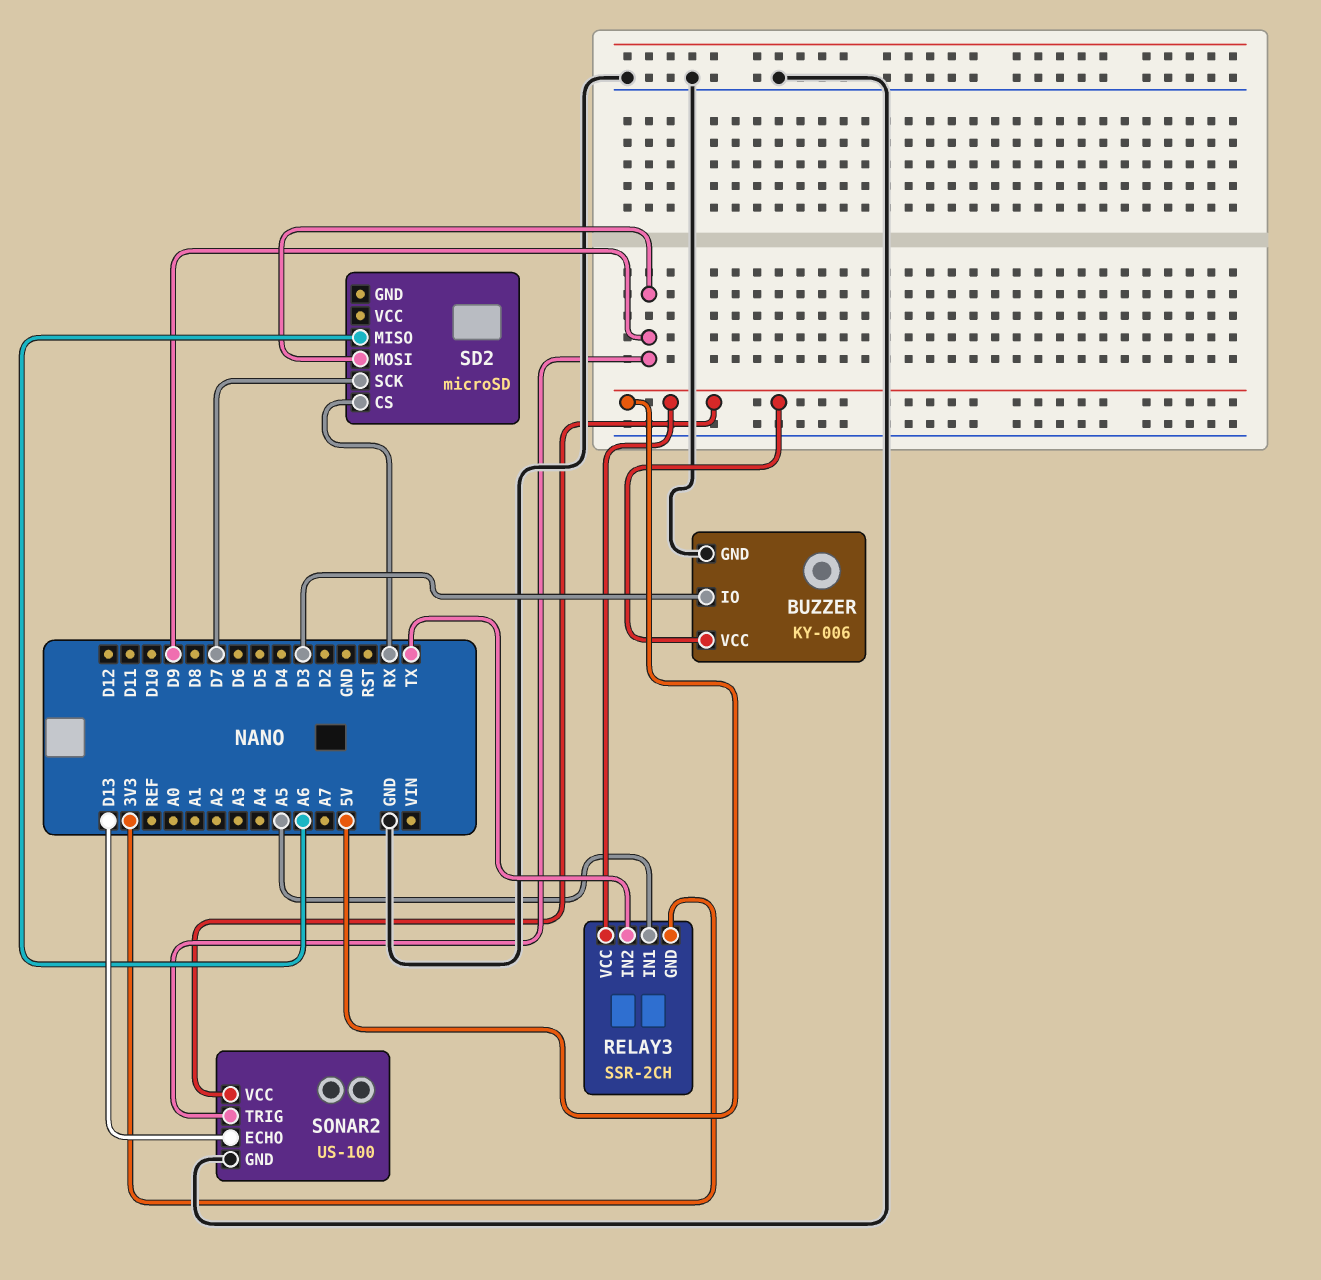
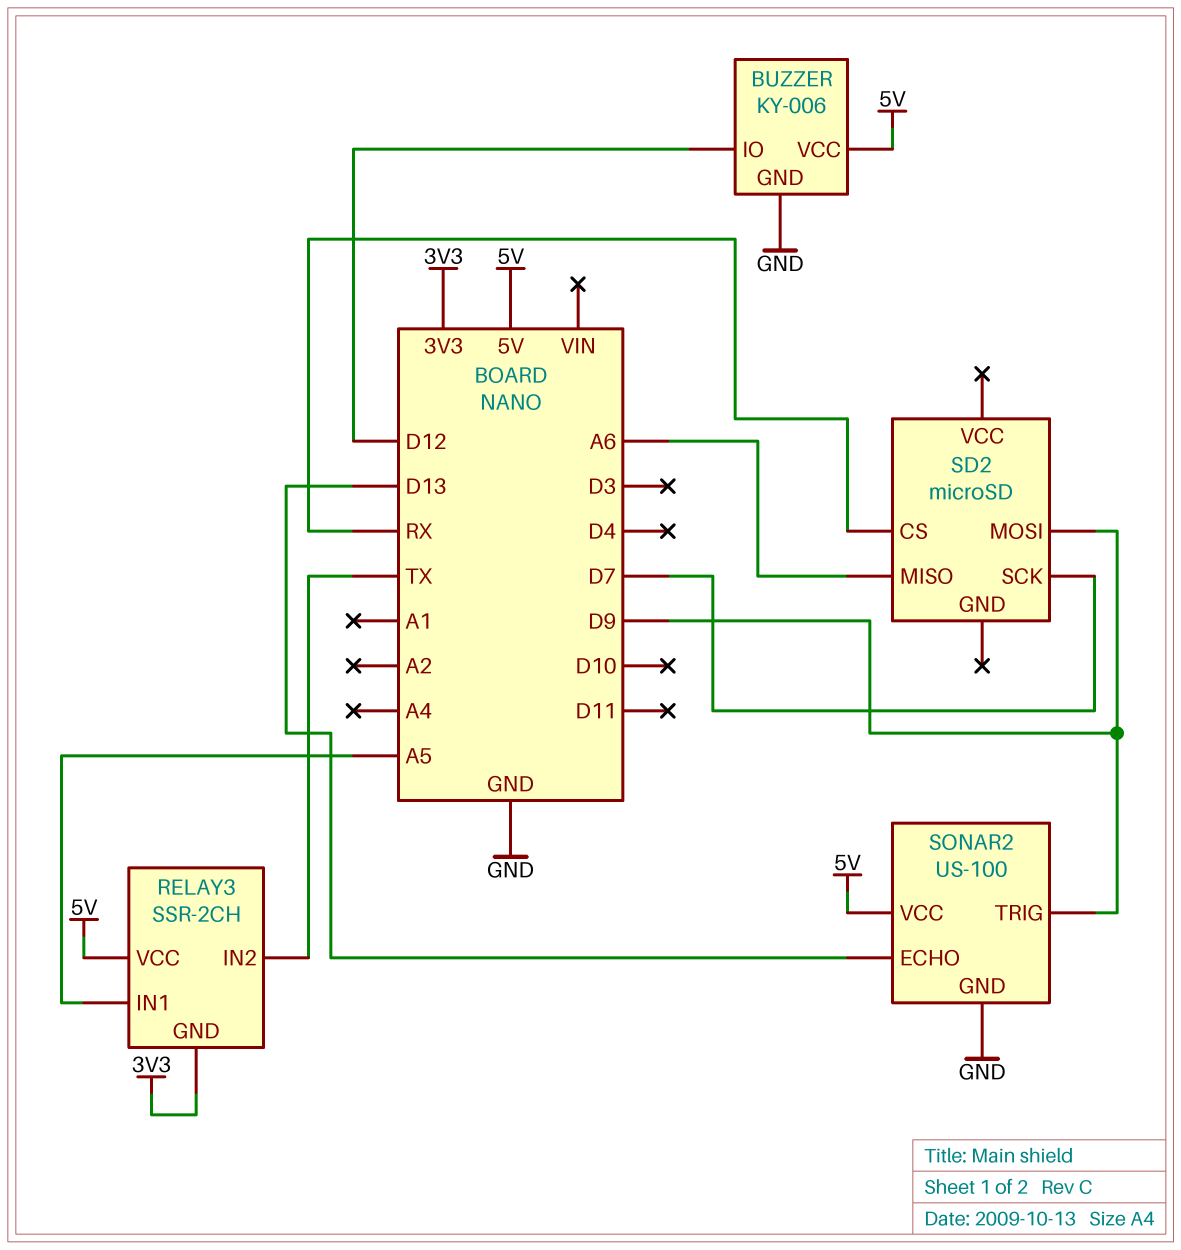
BUZZER pin IO: D3 -> D12

